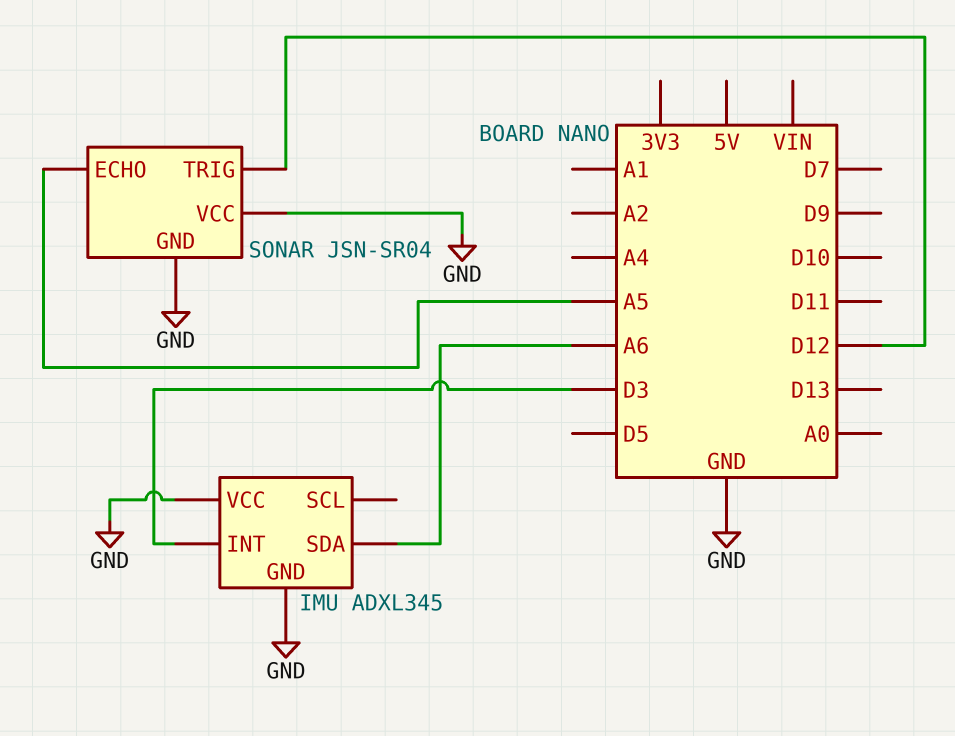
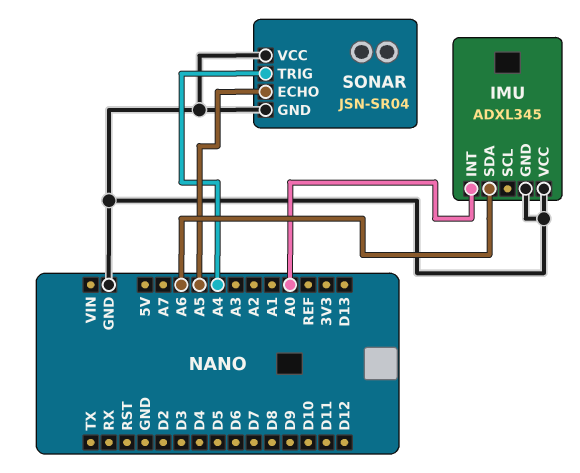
IMU pin INT: D3 -> A0
SONAR pin TRIG: D12 -> A4

